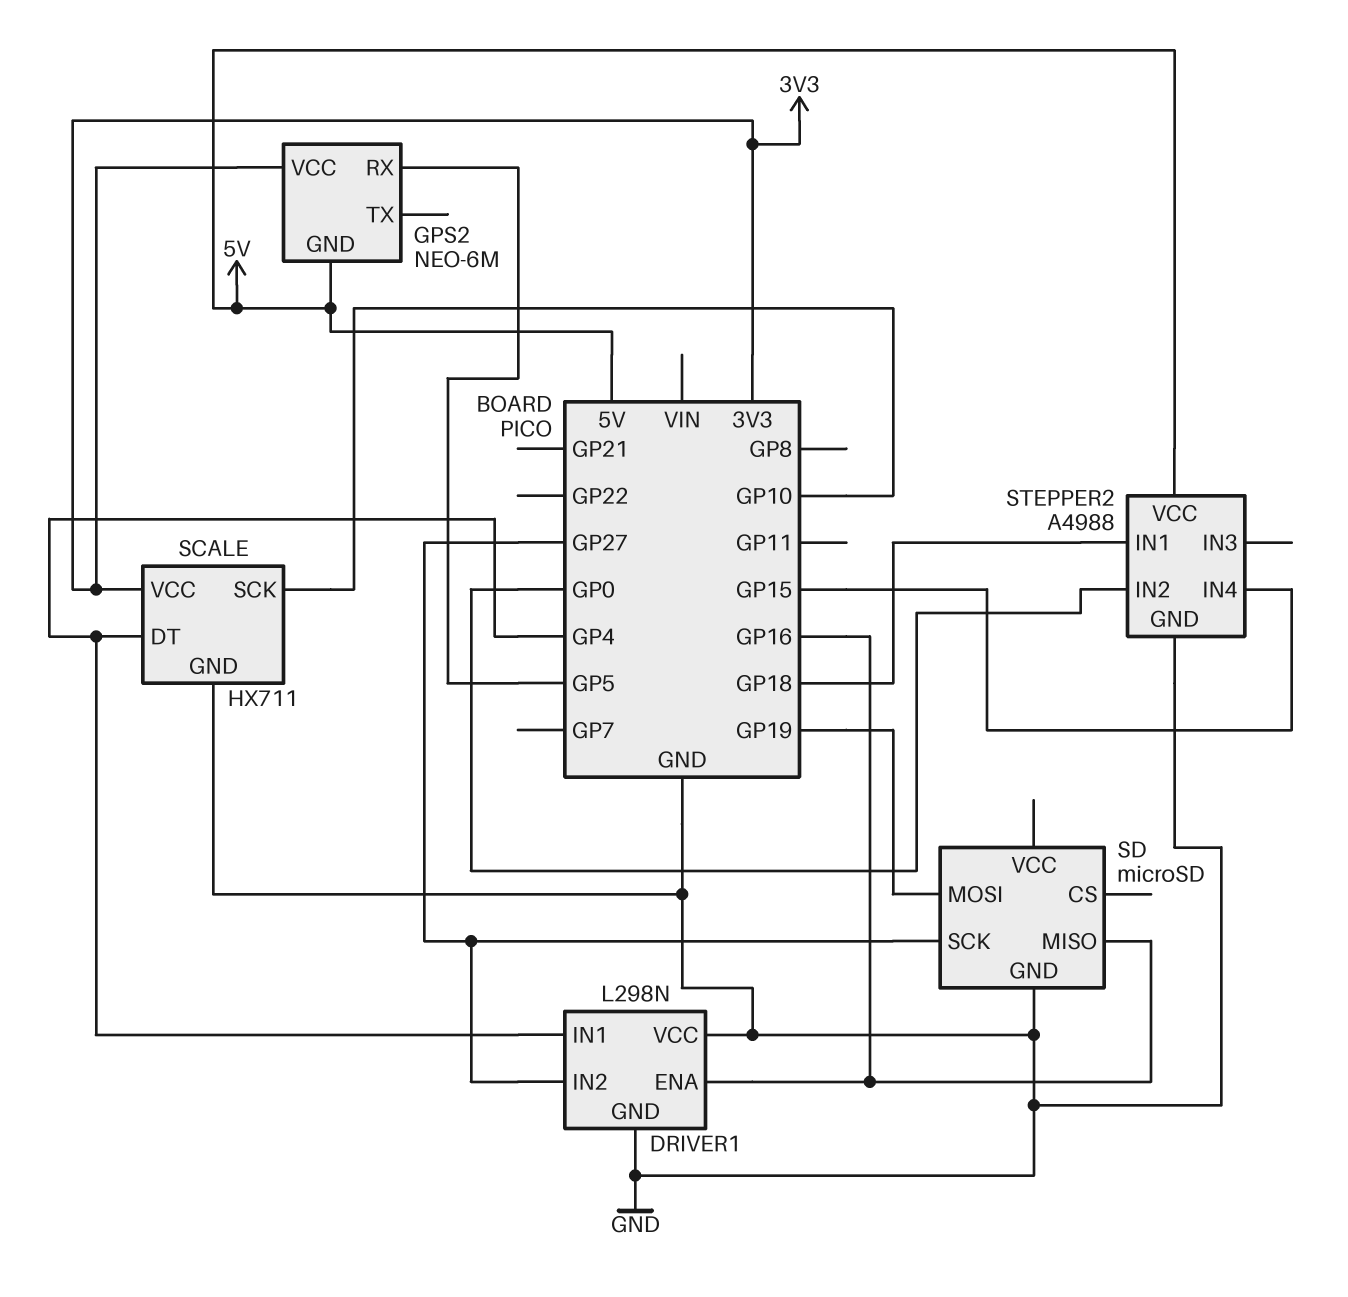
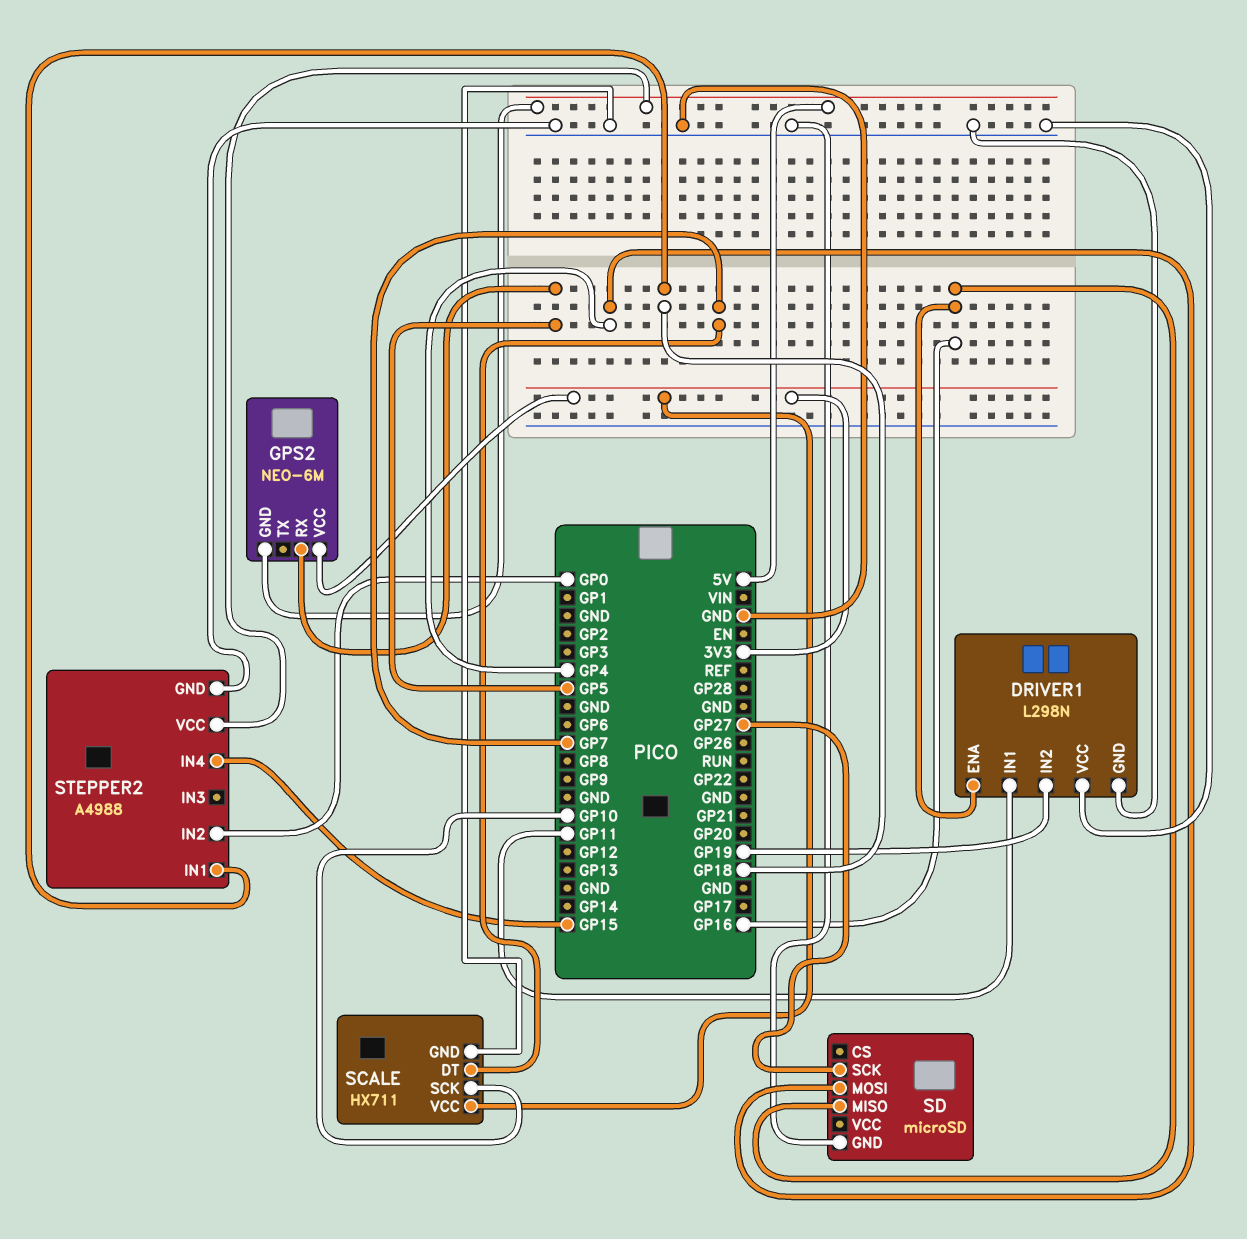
DRIVER1 pin IN1: GP4 -> GP11
DRIVER1 pin IN2: GP27 -> GP19
SCALE pin DT: GP4 -> GP7
SD pin MOSI: GP19 -> GP4

